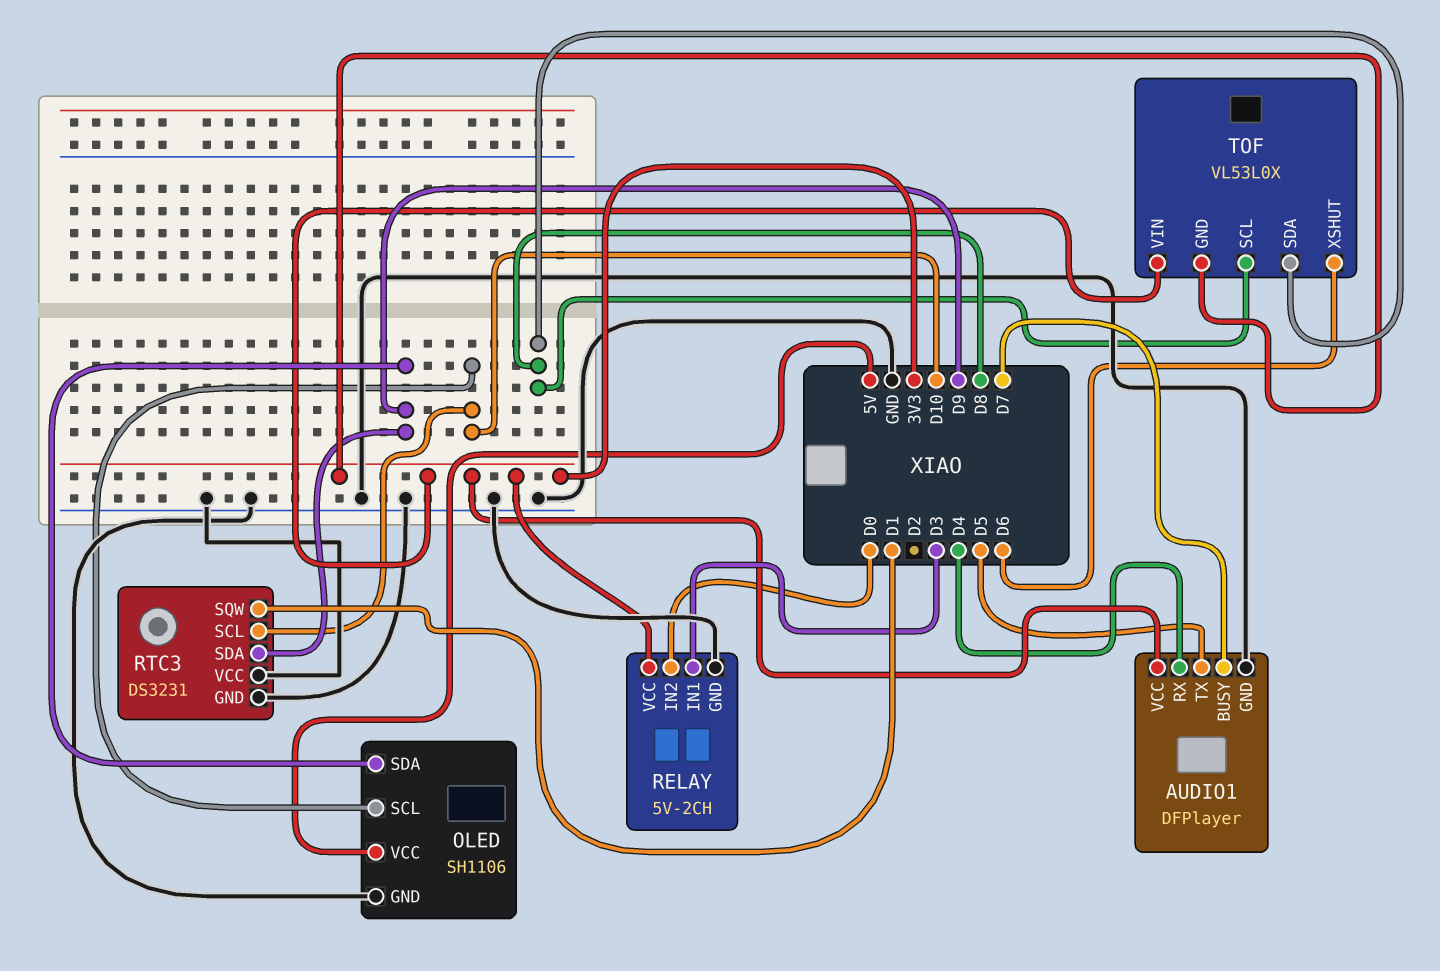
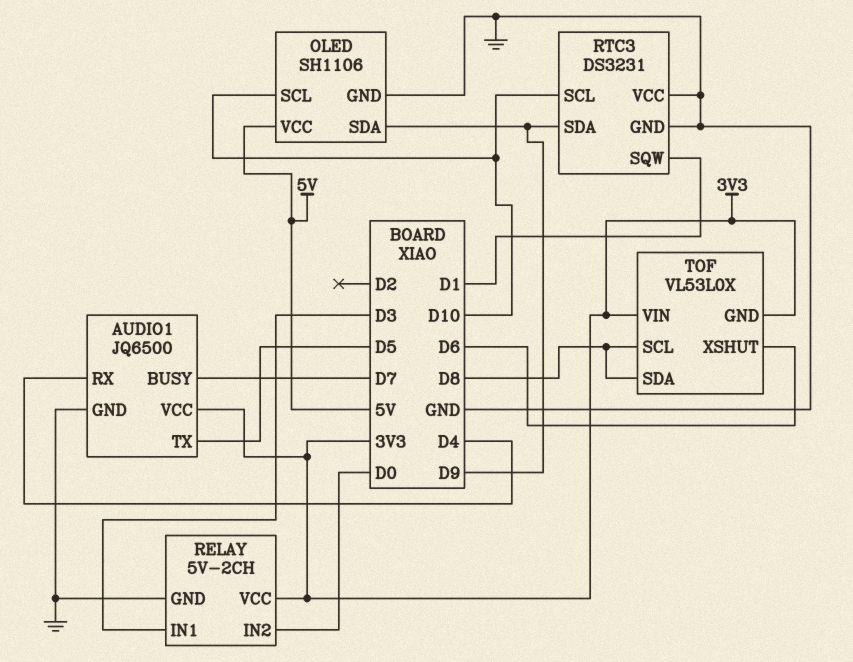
AUDIO1: DFPlayer -> JQ6500

